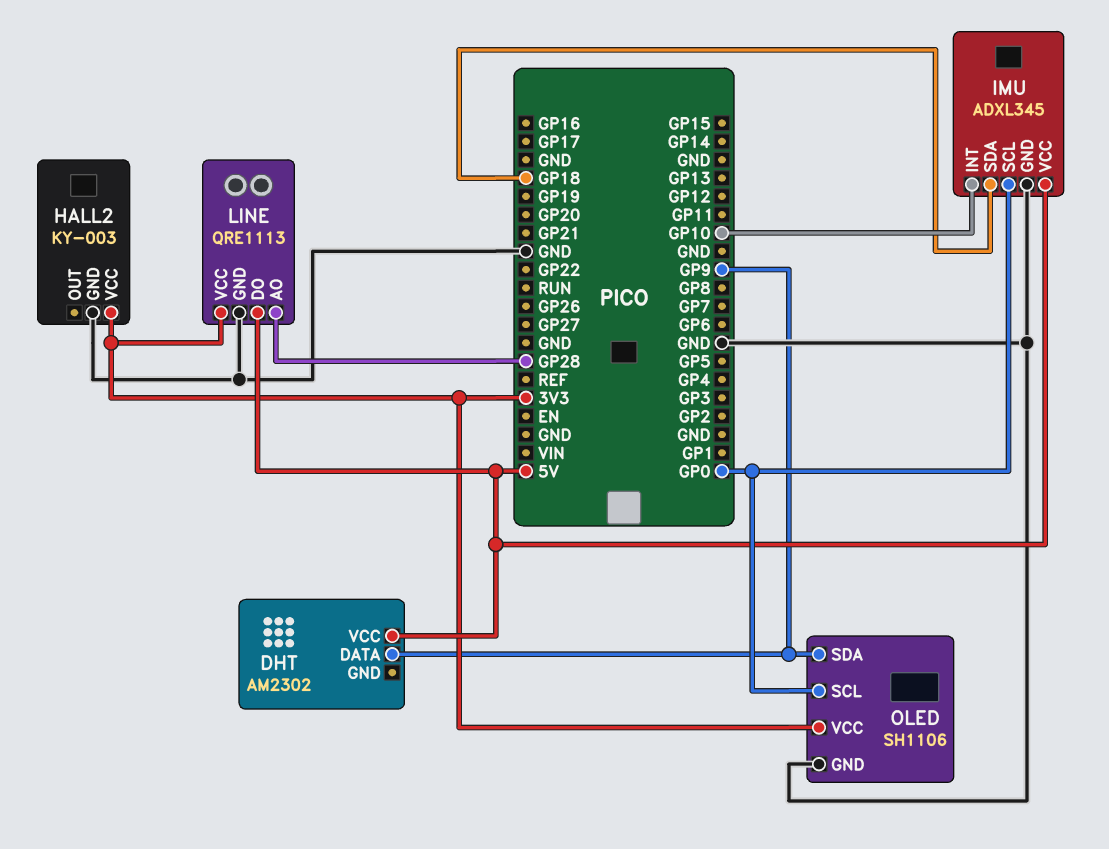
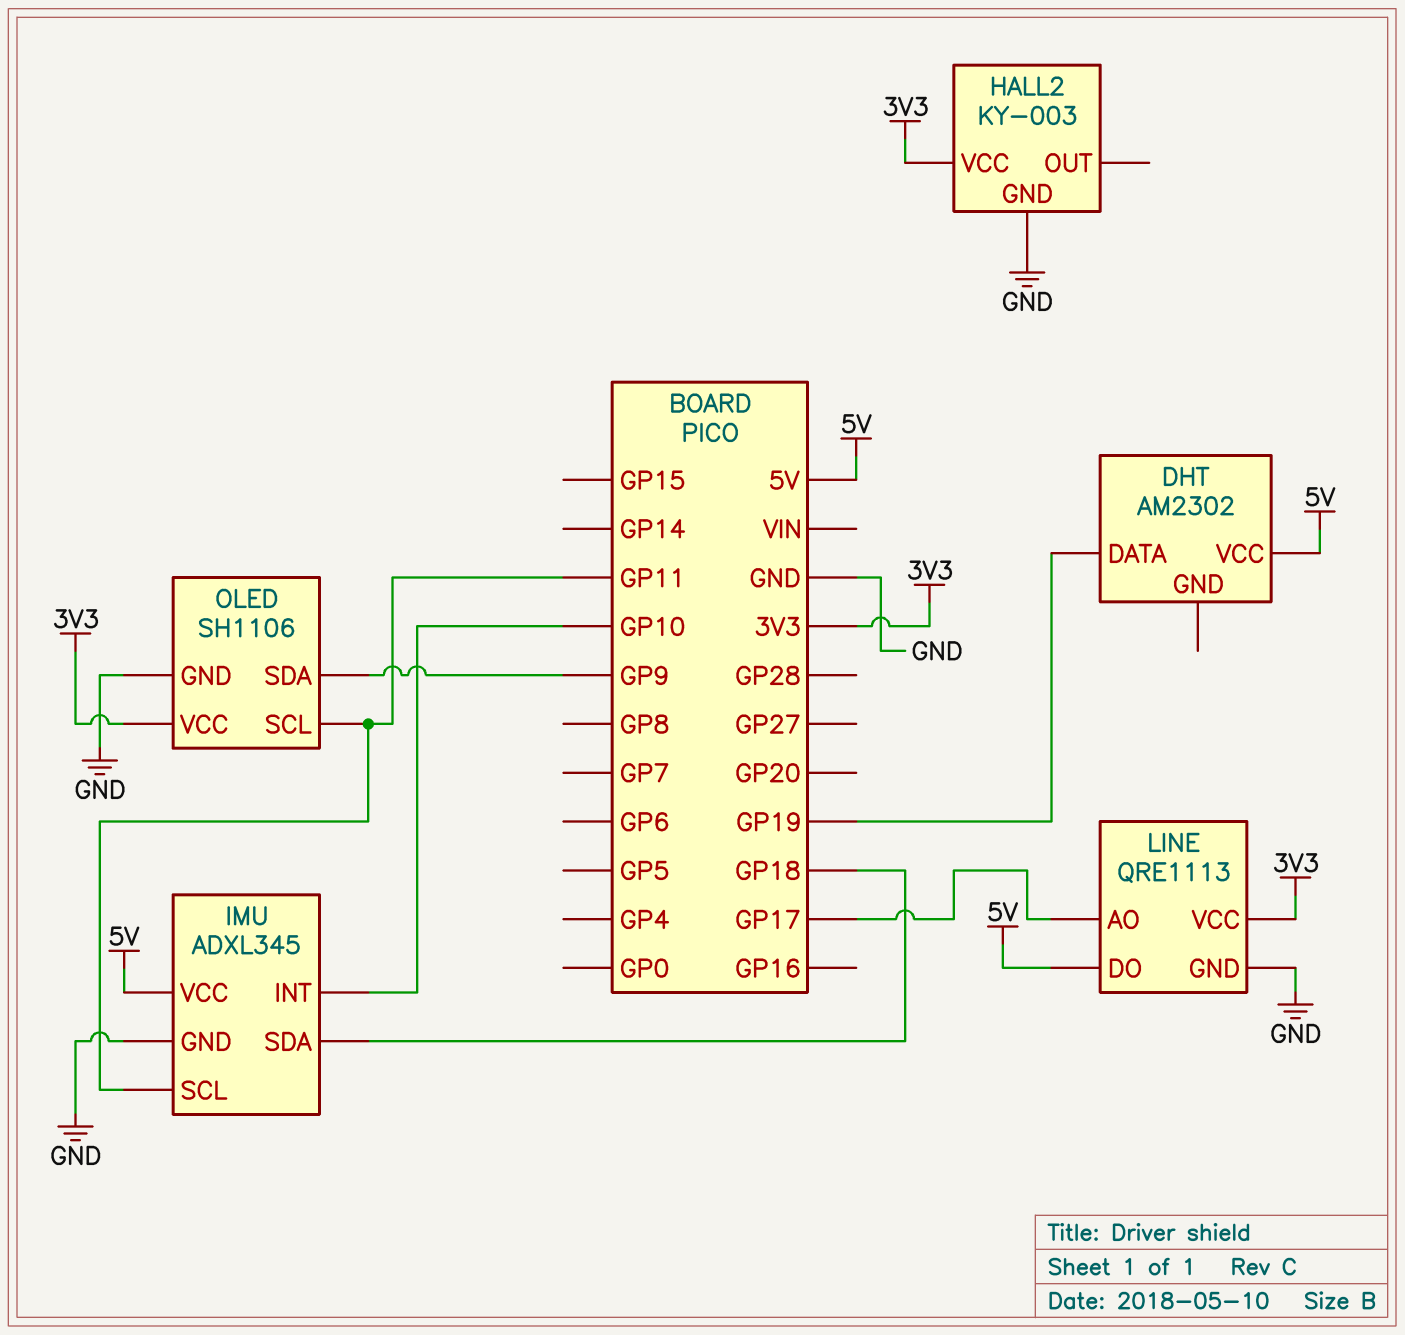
DHT pin DATA: GP9 -> GP19
IMU pin SCL: GP0 -> GP11
LINE pin AO: GP28 -> GP17
OLED pin SCL: GP0 -> GP11

